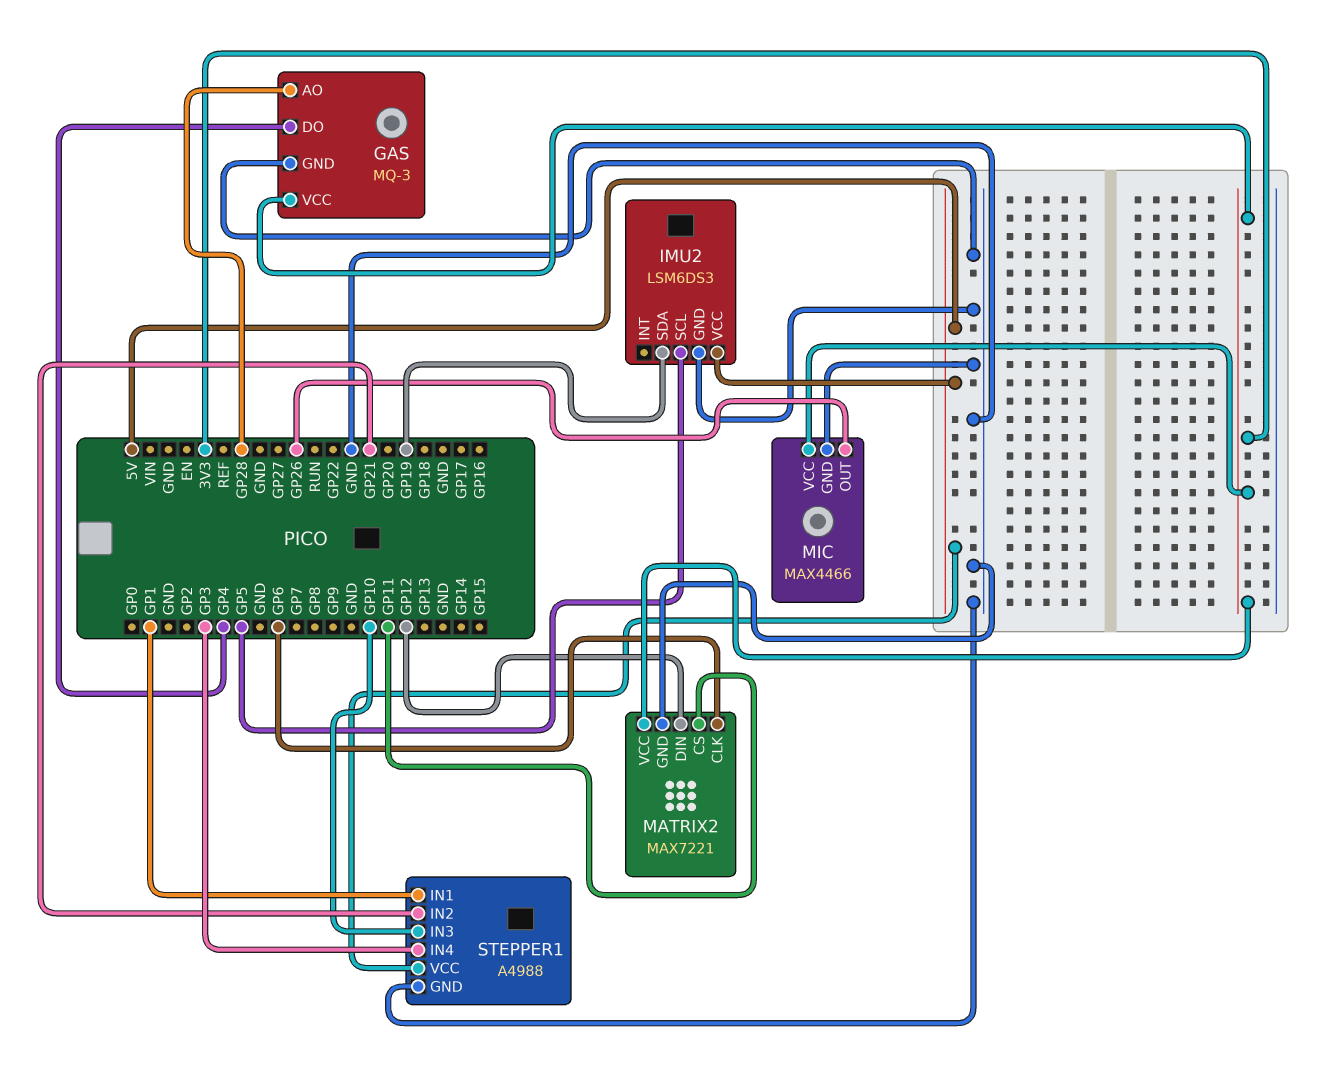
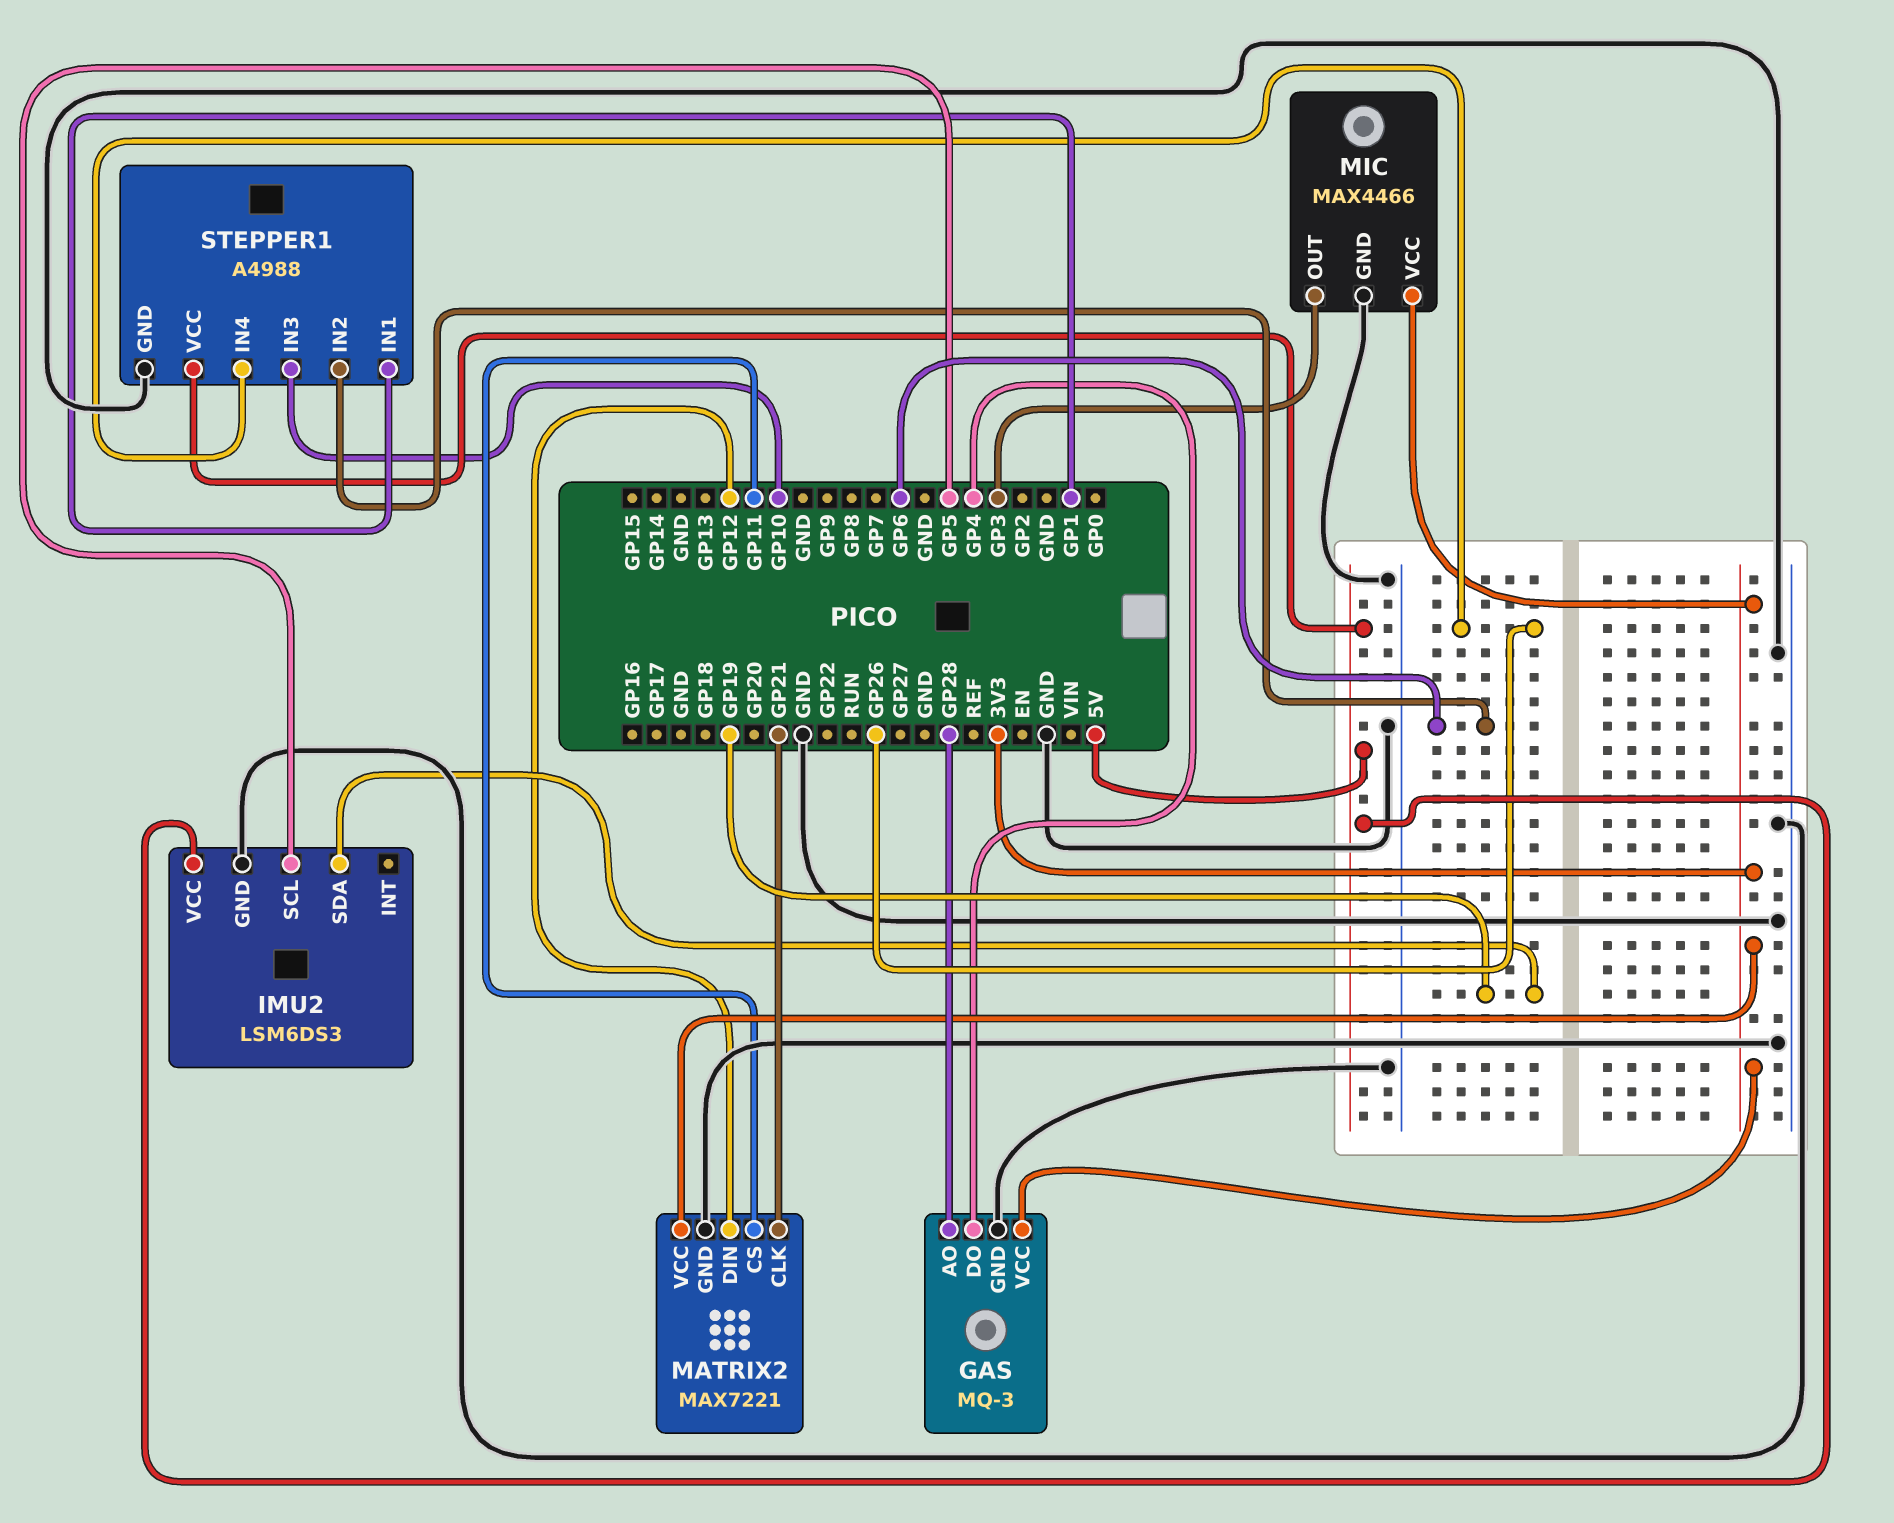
MATRIX2 pin CLK: GP6 -> GP21
MIC pin OUT: GP26 -> GP3
STEPPER1 pin IN2: GP21 -> GP6
STEPPER1 pin IN4: GP3 -> GP26

